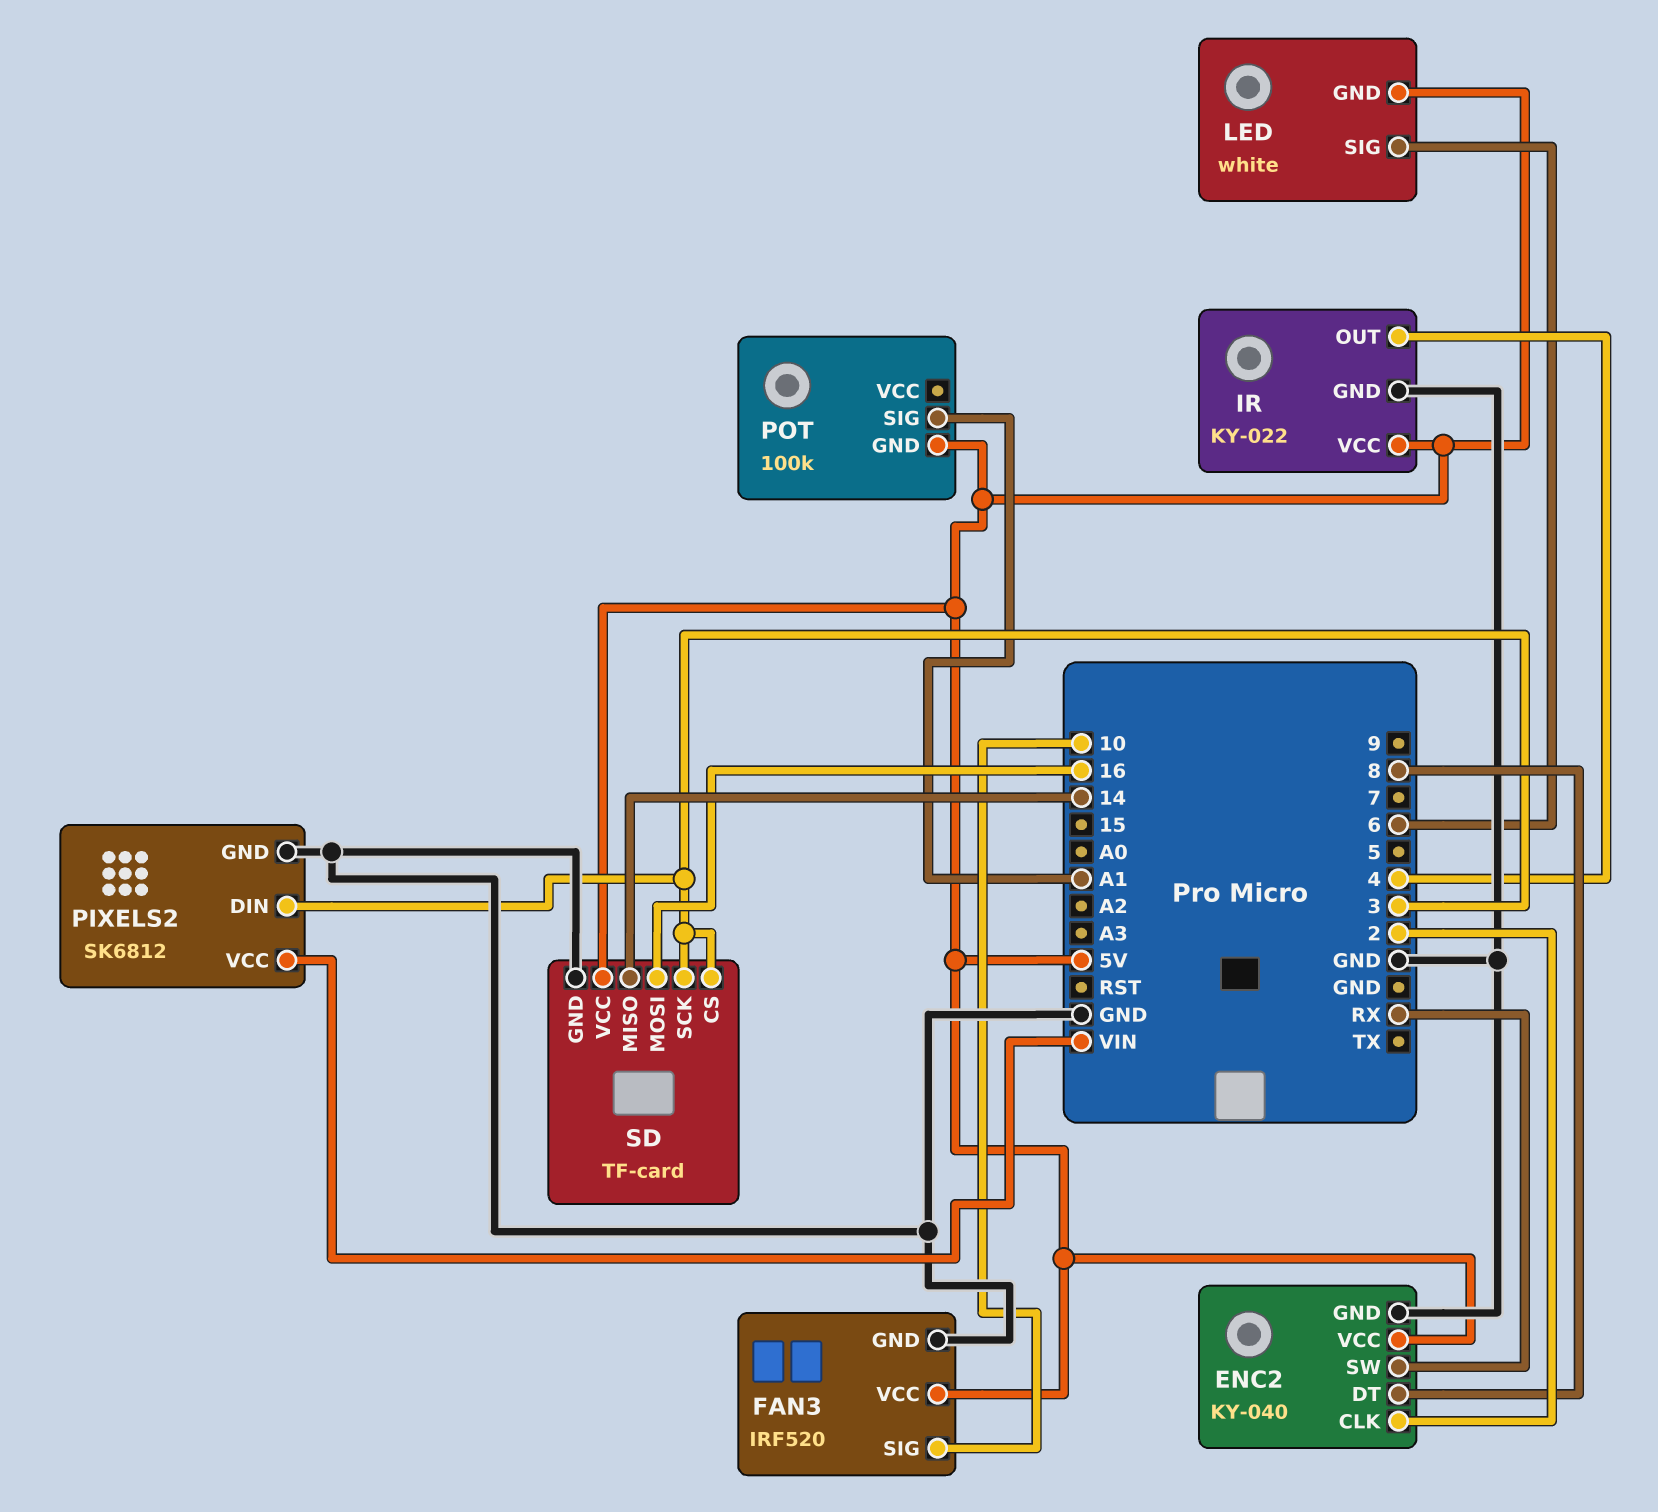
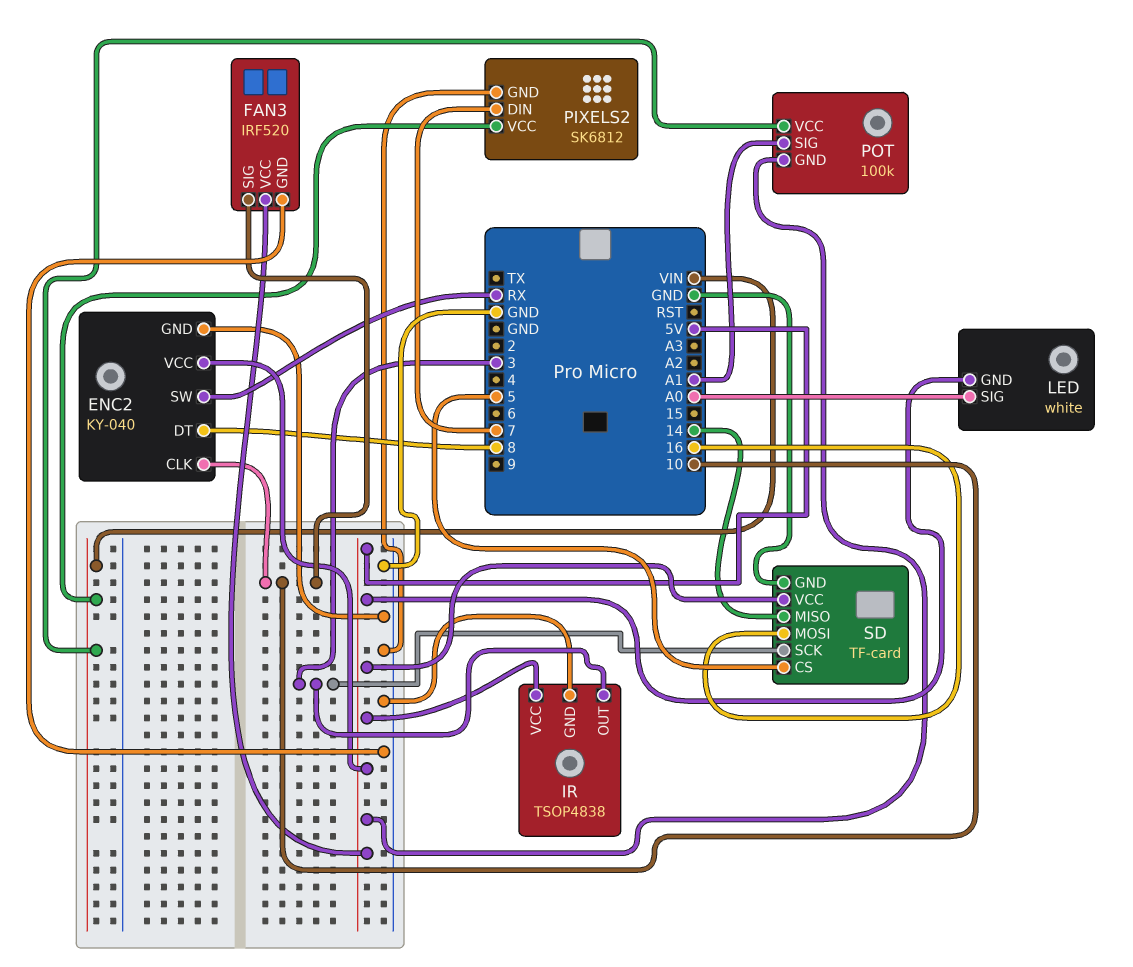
ENC2 pin CLK: 2 -> 10
IR: KY-022 -> TSOP4838
IR pin OUT: 4 -> 3
LED pin SIG: 6 -> A0
PIXELS2 pin DIN: 3 -> 7
POT pin VCC: none -> VIN
SD pin CS: 3 -> 5

